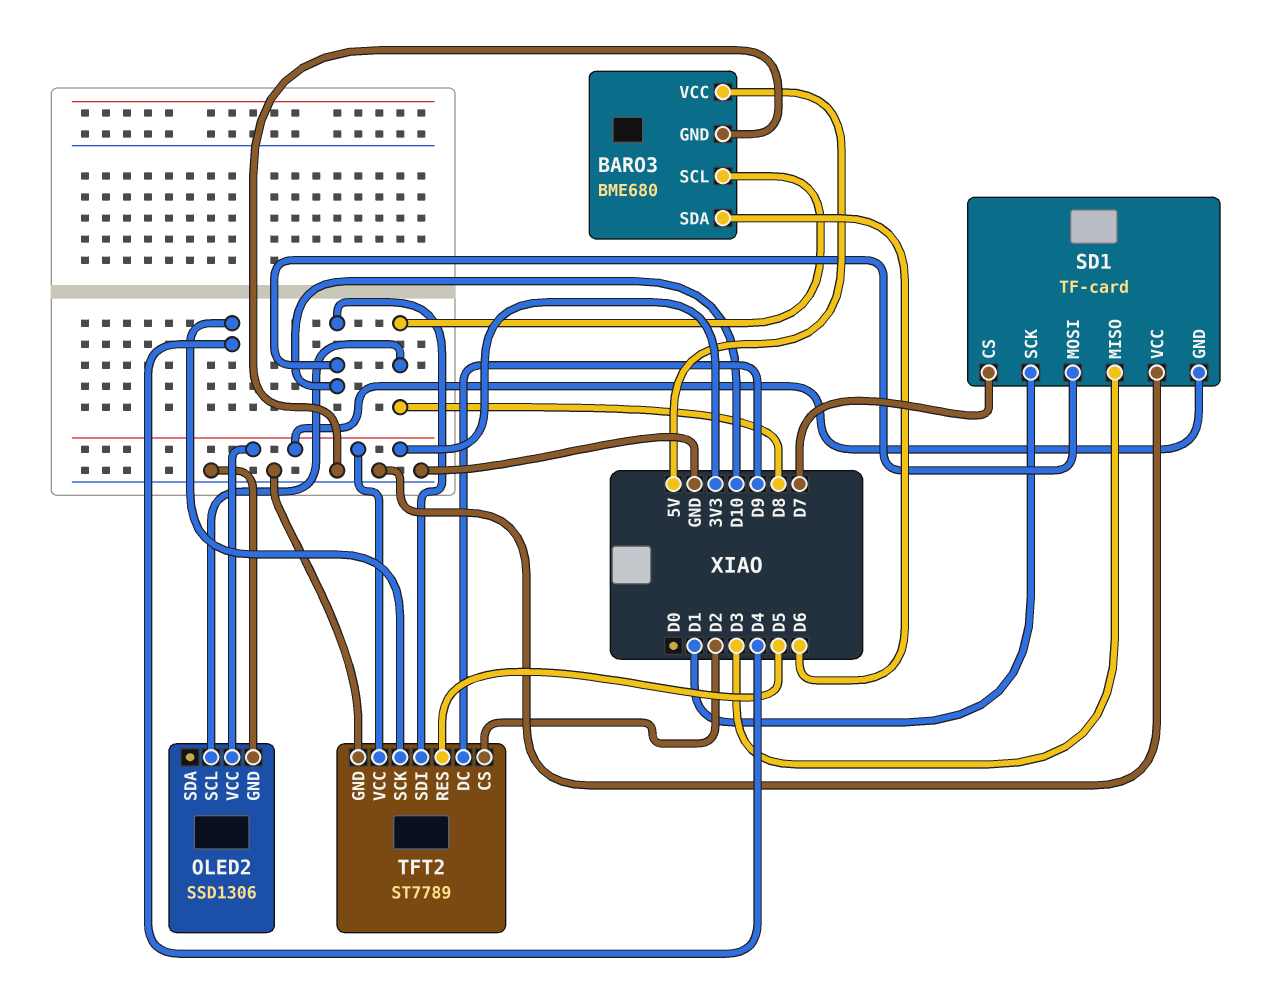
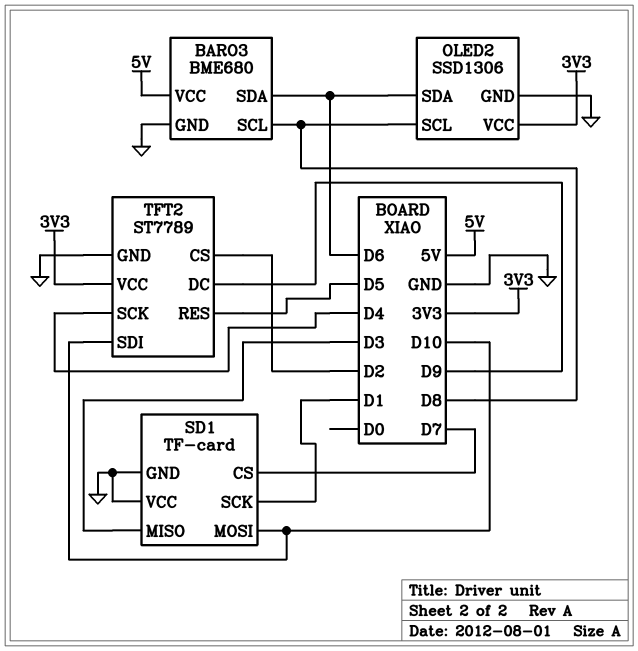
OLED2 pin SDA: none -> D6
SD1 pin GND: 3V3 -> GND

